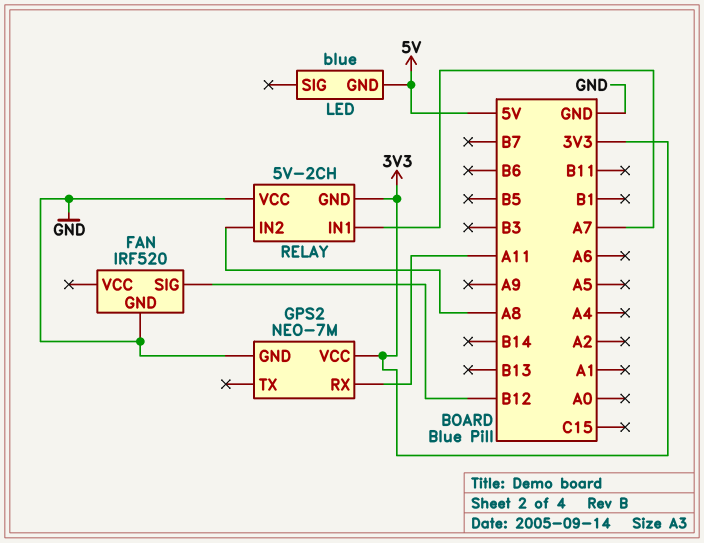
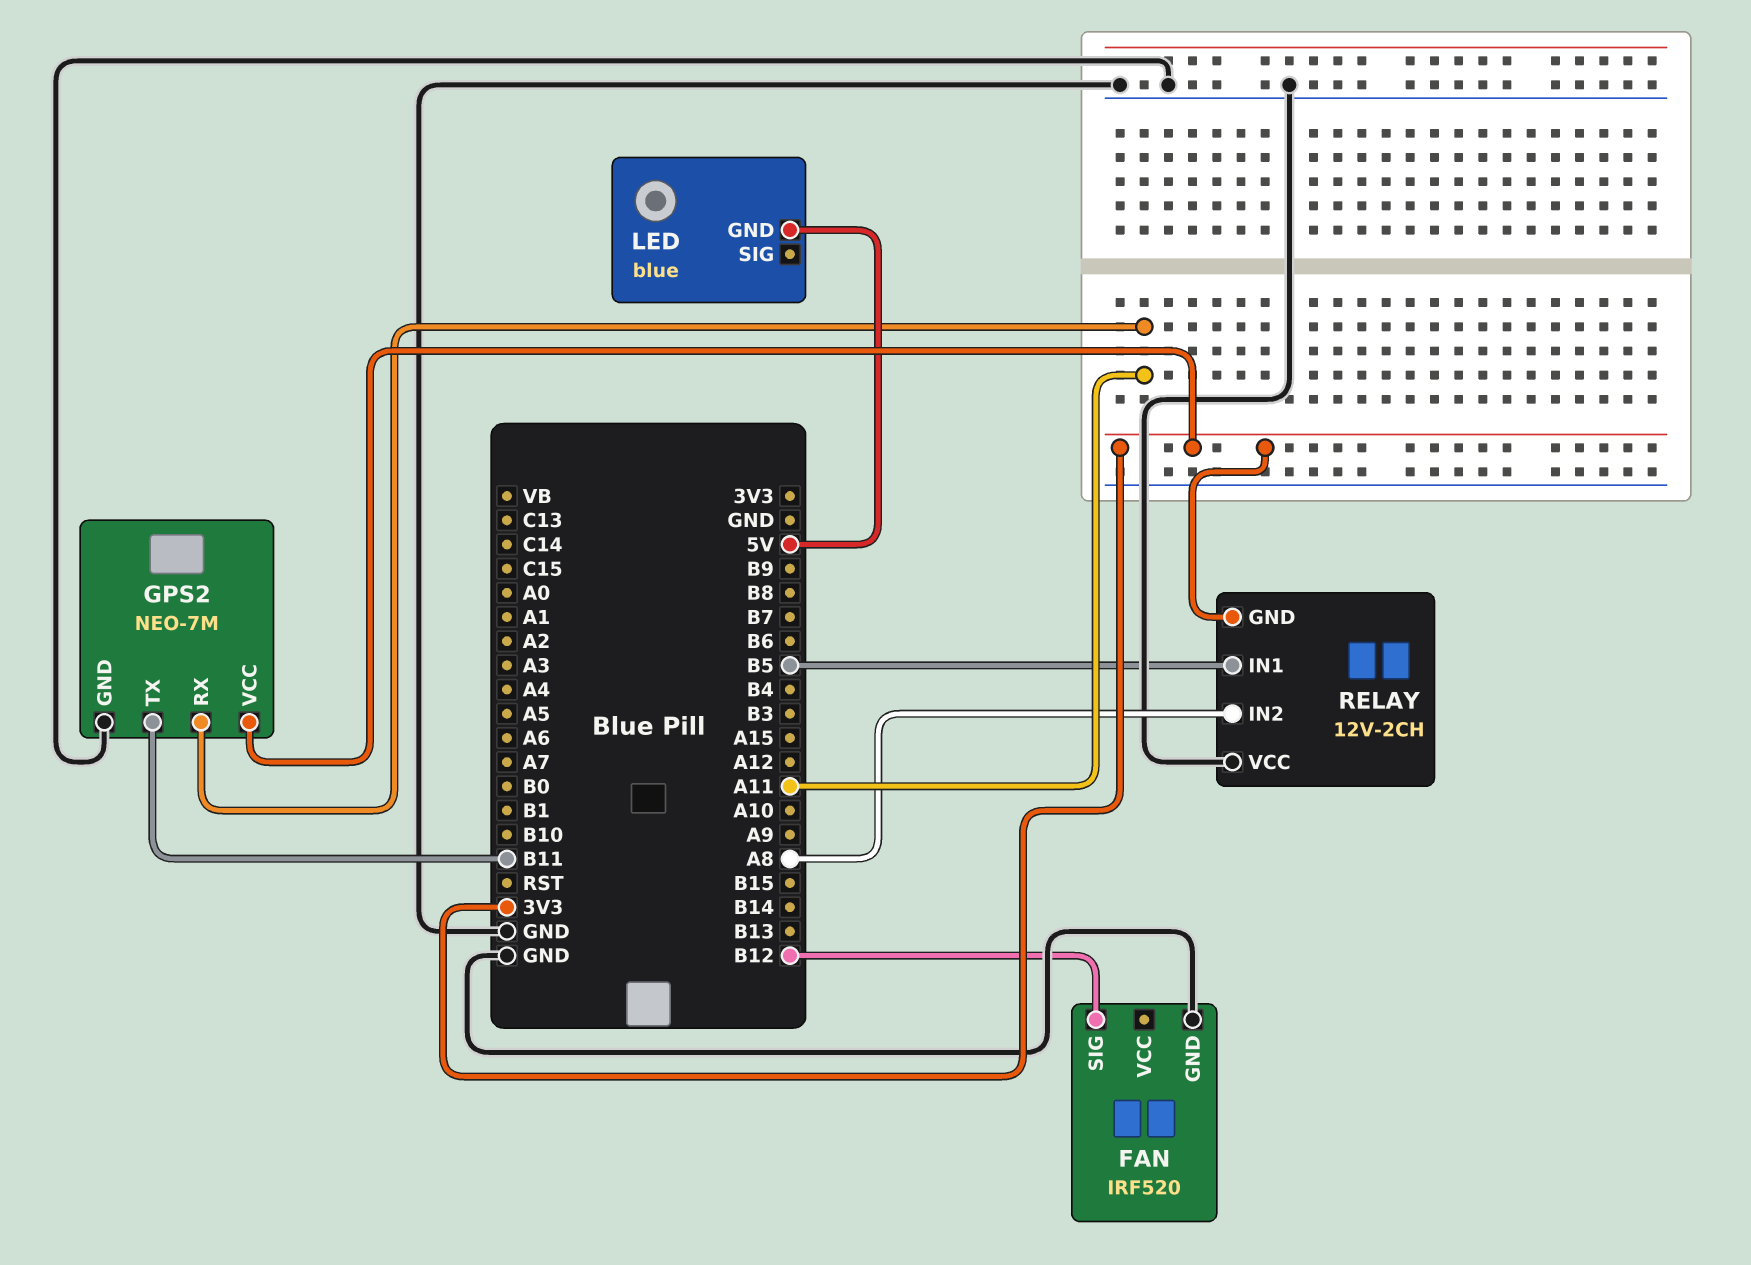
GPS2 pin TX: none -> B11
RELAY: 5V-2CH -> 12V-2CH
RELAY pin IN1: A7 -> B5

